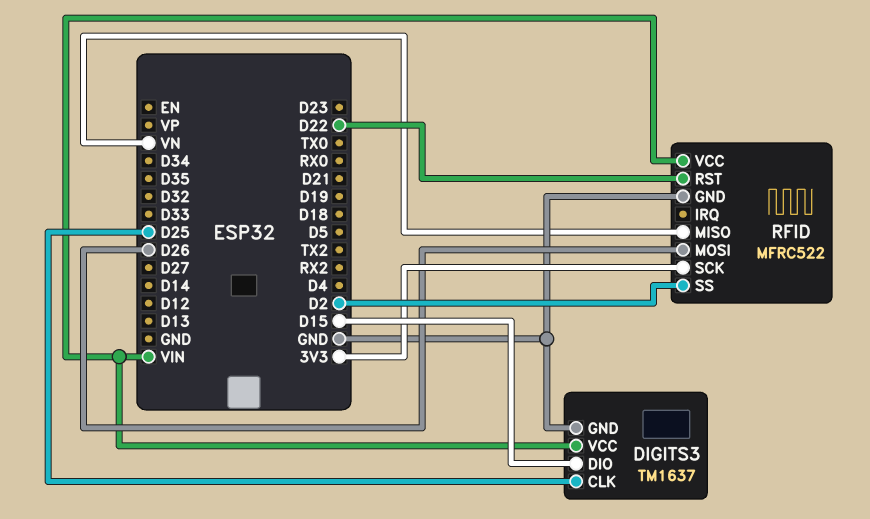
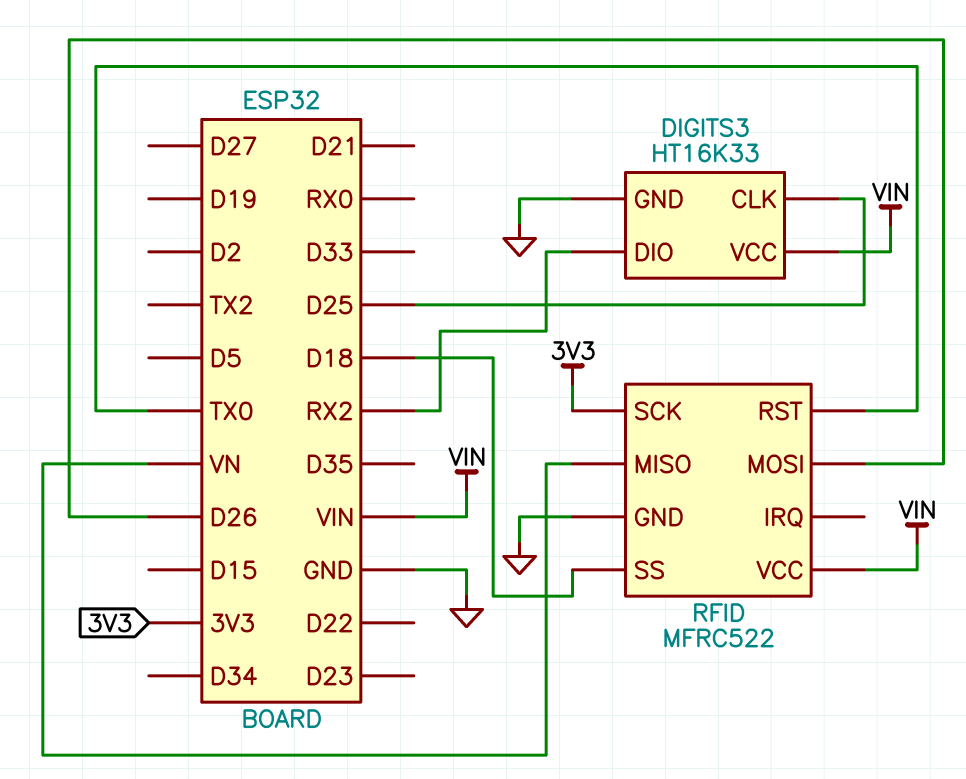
DIGITS3: TM1637 -> HT16K33
DIGITS3 pin DIO: D15 -> RX2
RFID pin RST: D22 -> TX0
RFID pin SS: D2 -> D18

